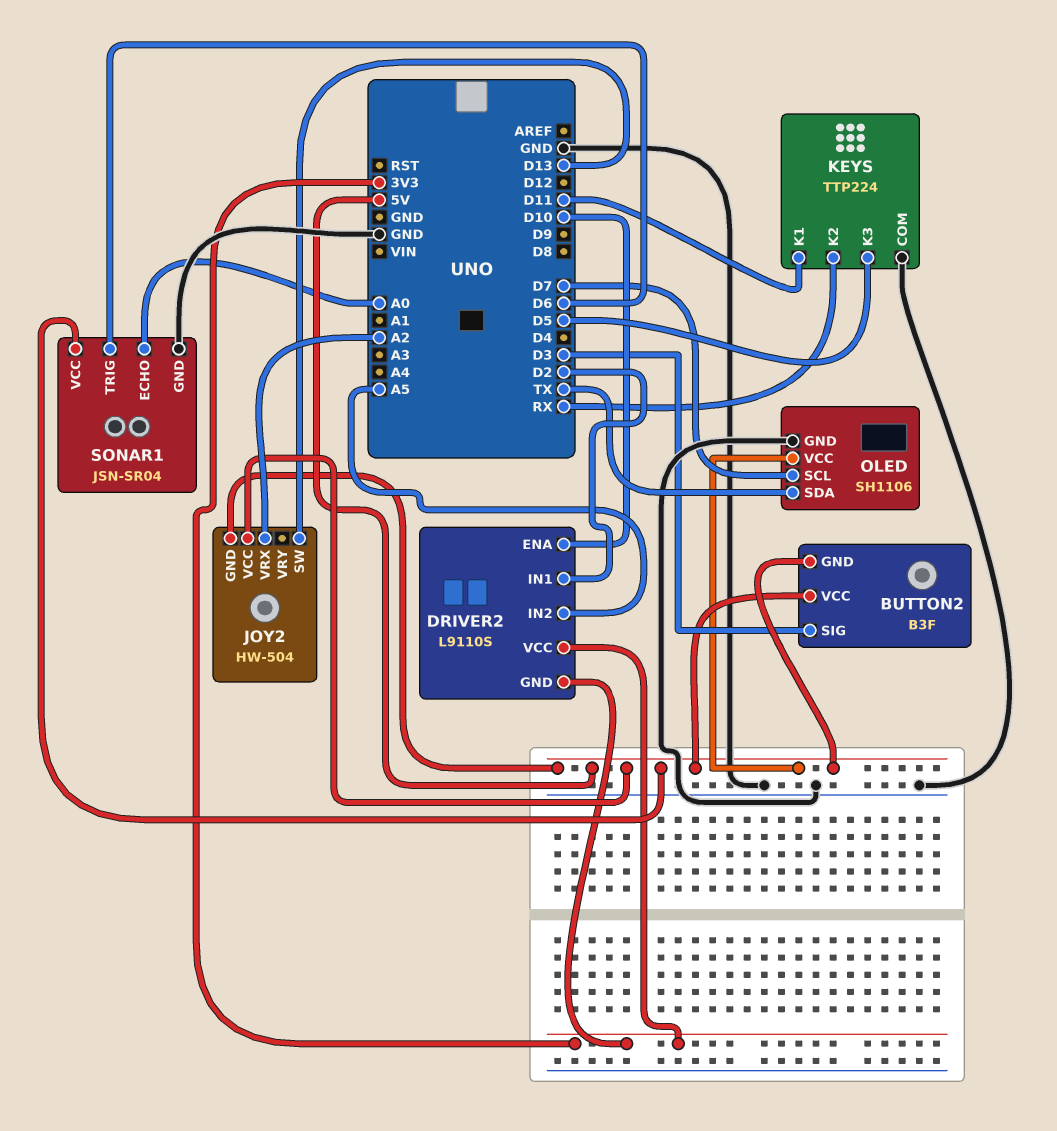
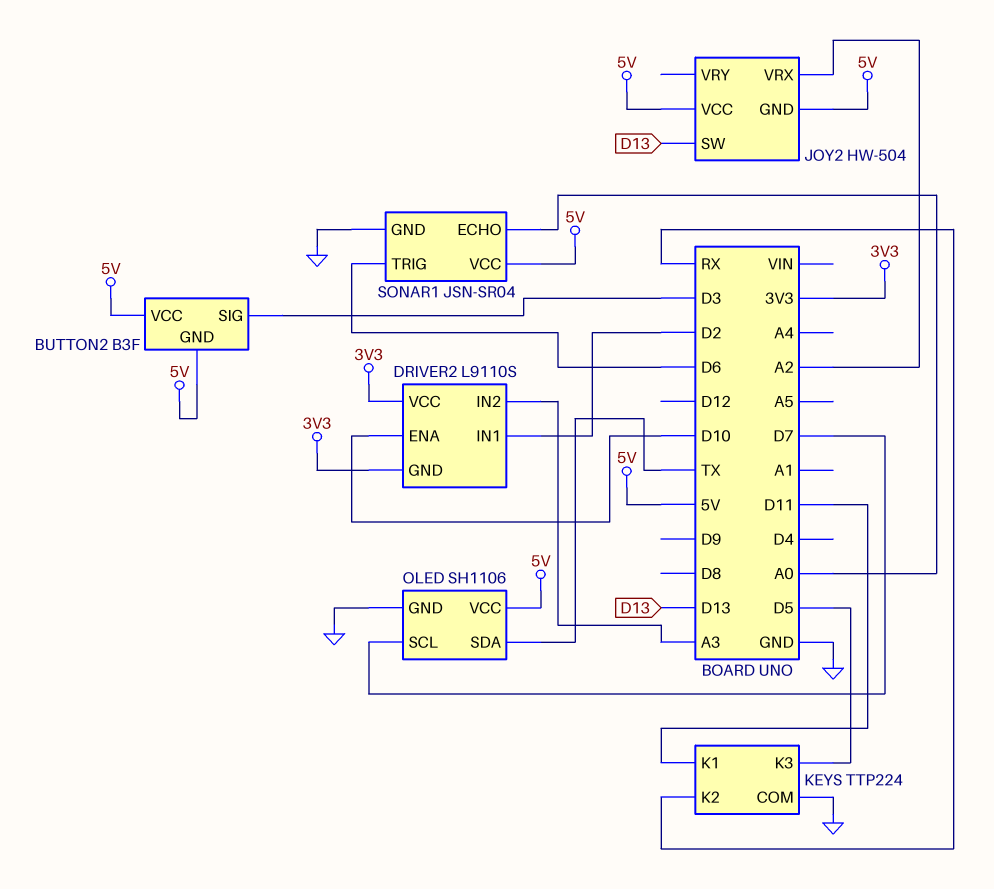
DRIVER2 pin IN2: A5 -> A3

